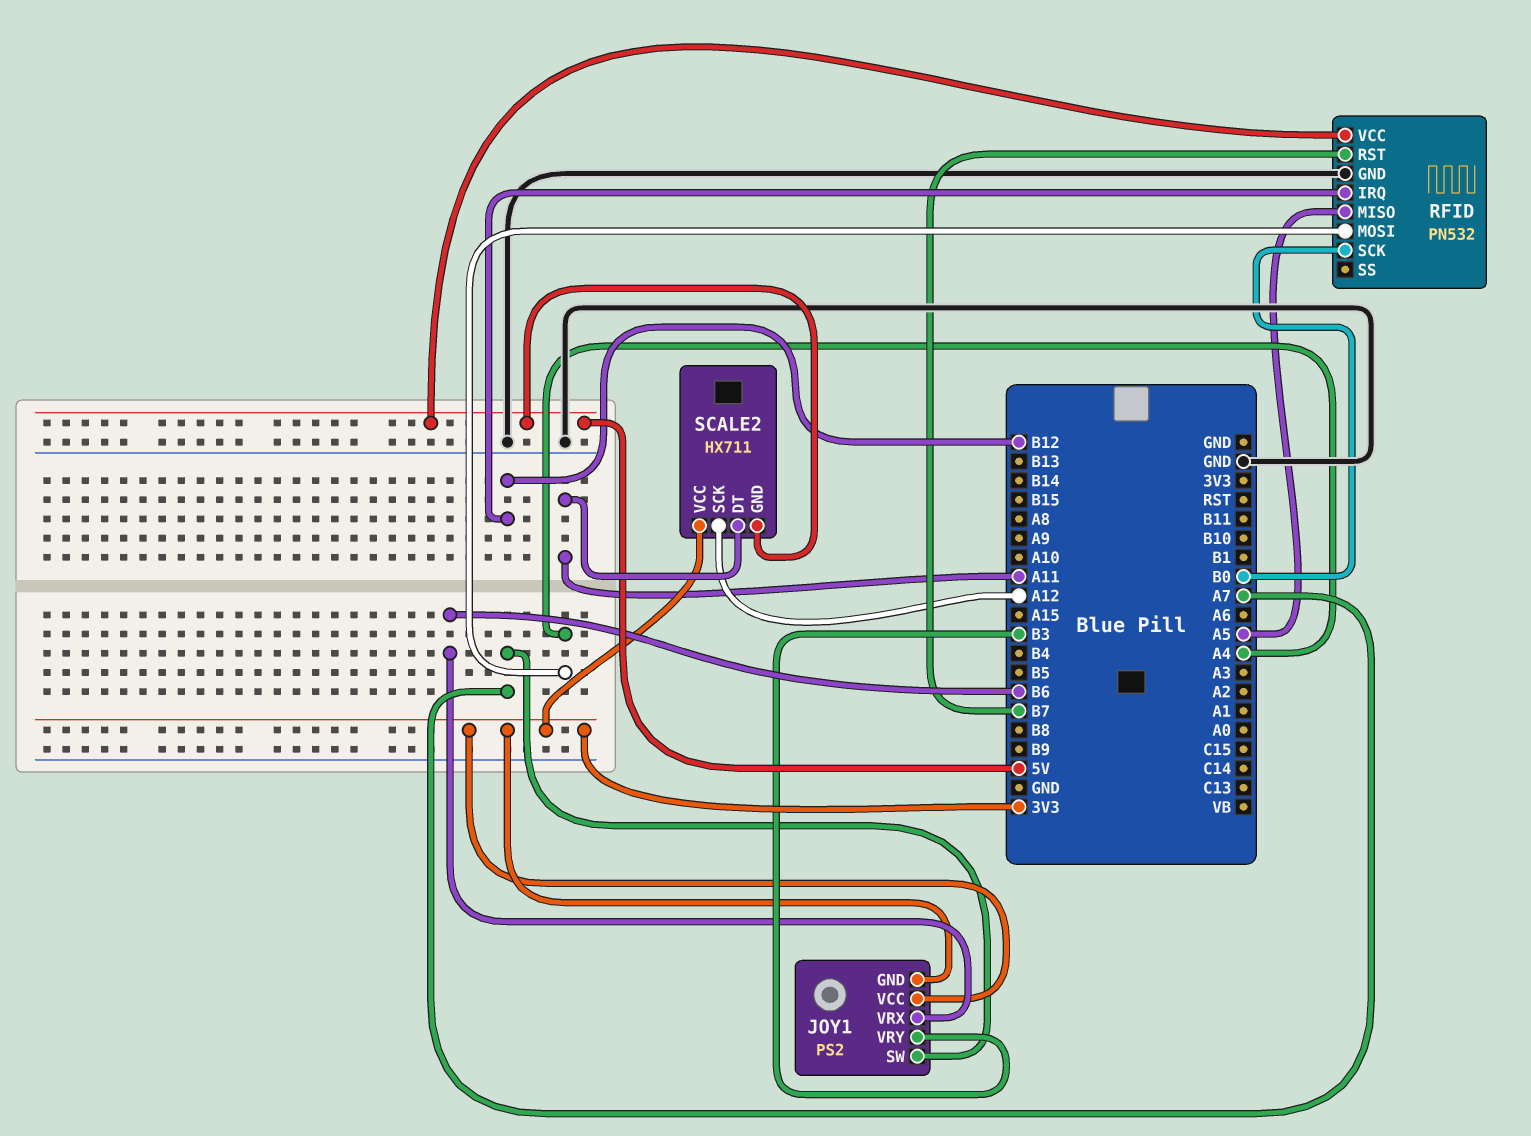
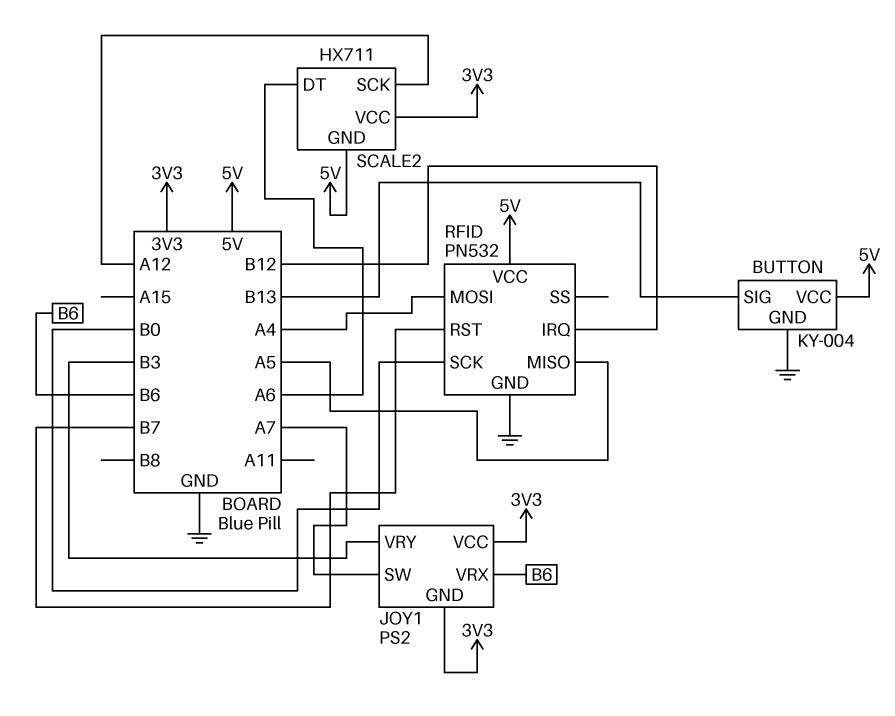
BUTTON: none -> KY-004
BUTTON pin GND: none -> GND
BUTTON pin SIG: none -> B13
BUTTON pin VCC: none -> 5V
SCALE2 pin DT: A11 -> A6

